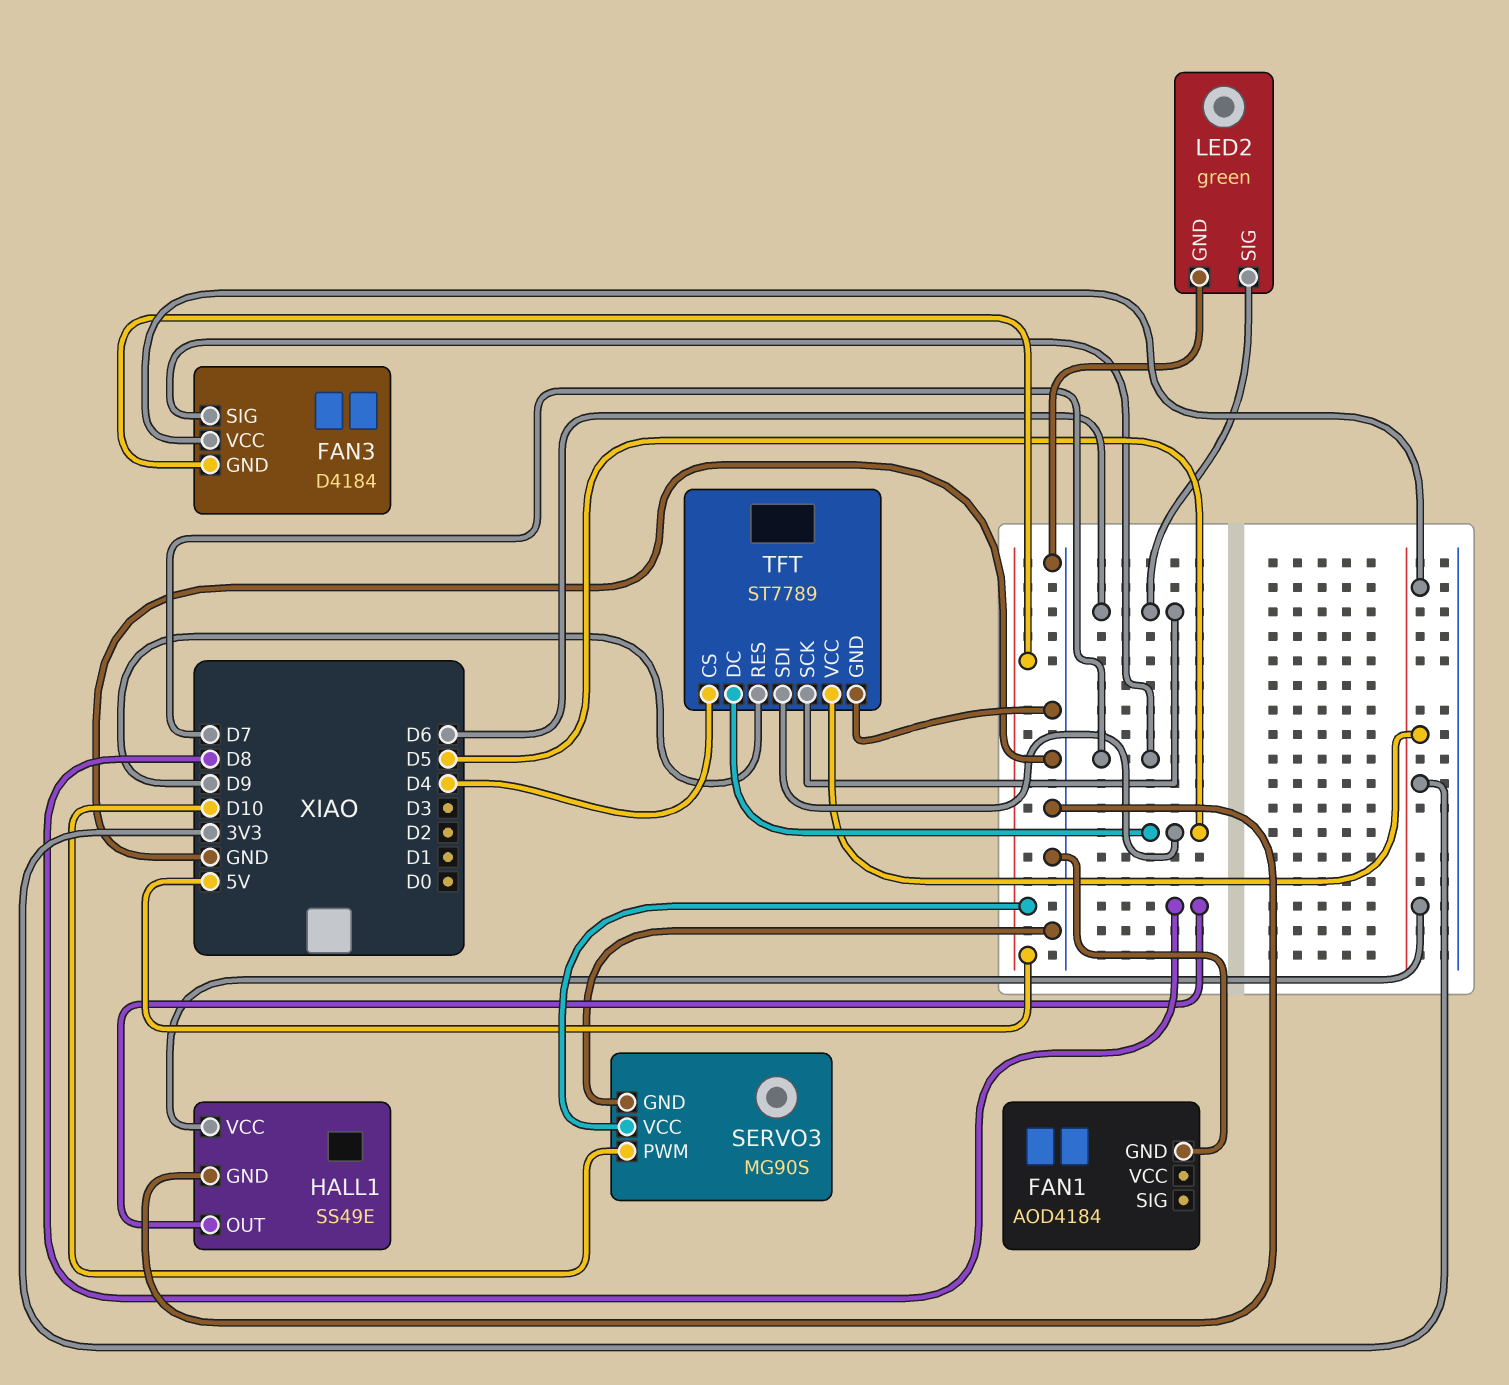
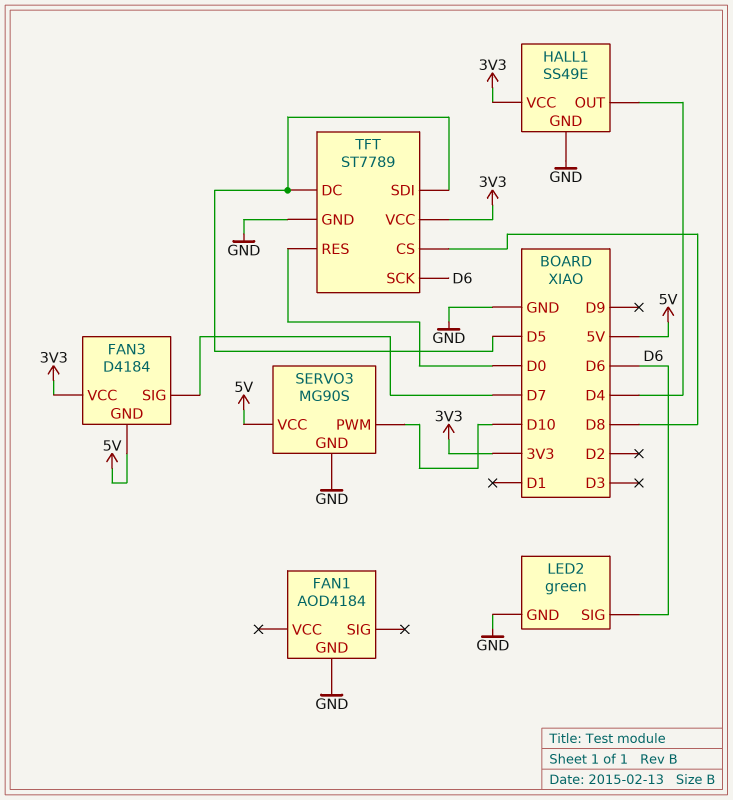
HALL1 pin OUT: D8 -> D4
TFT pin CS: D4 -> D8
TFT pin RES: D9 -> D0

